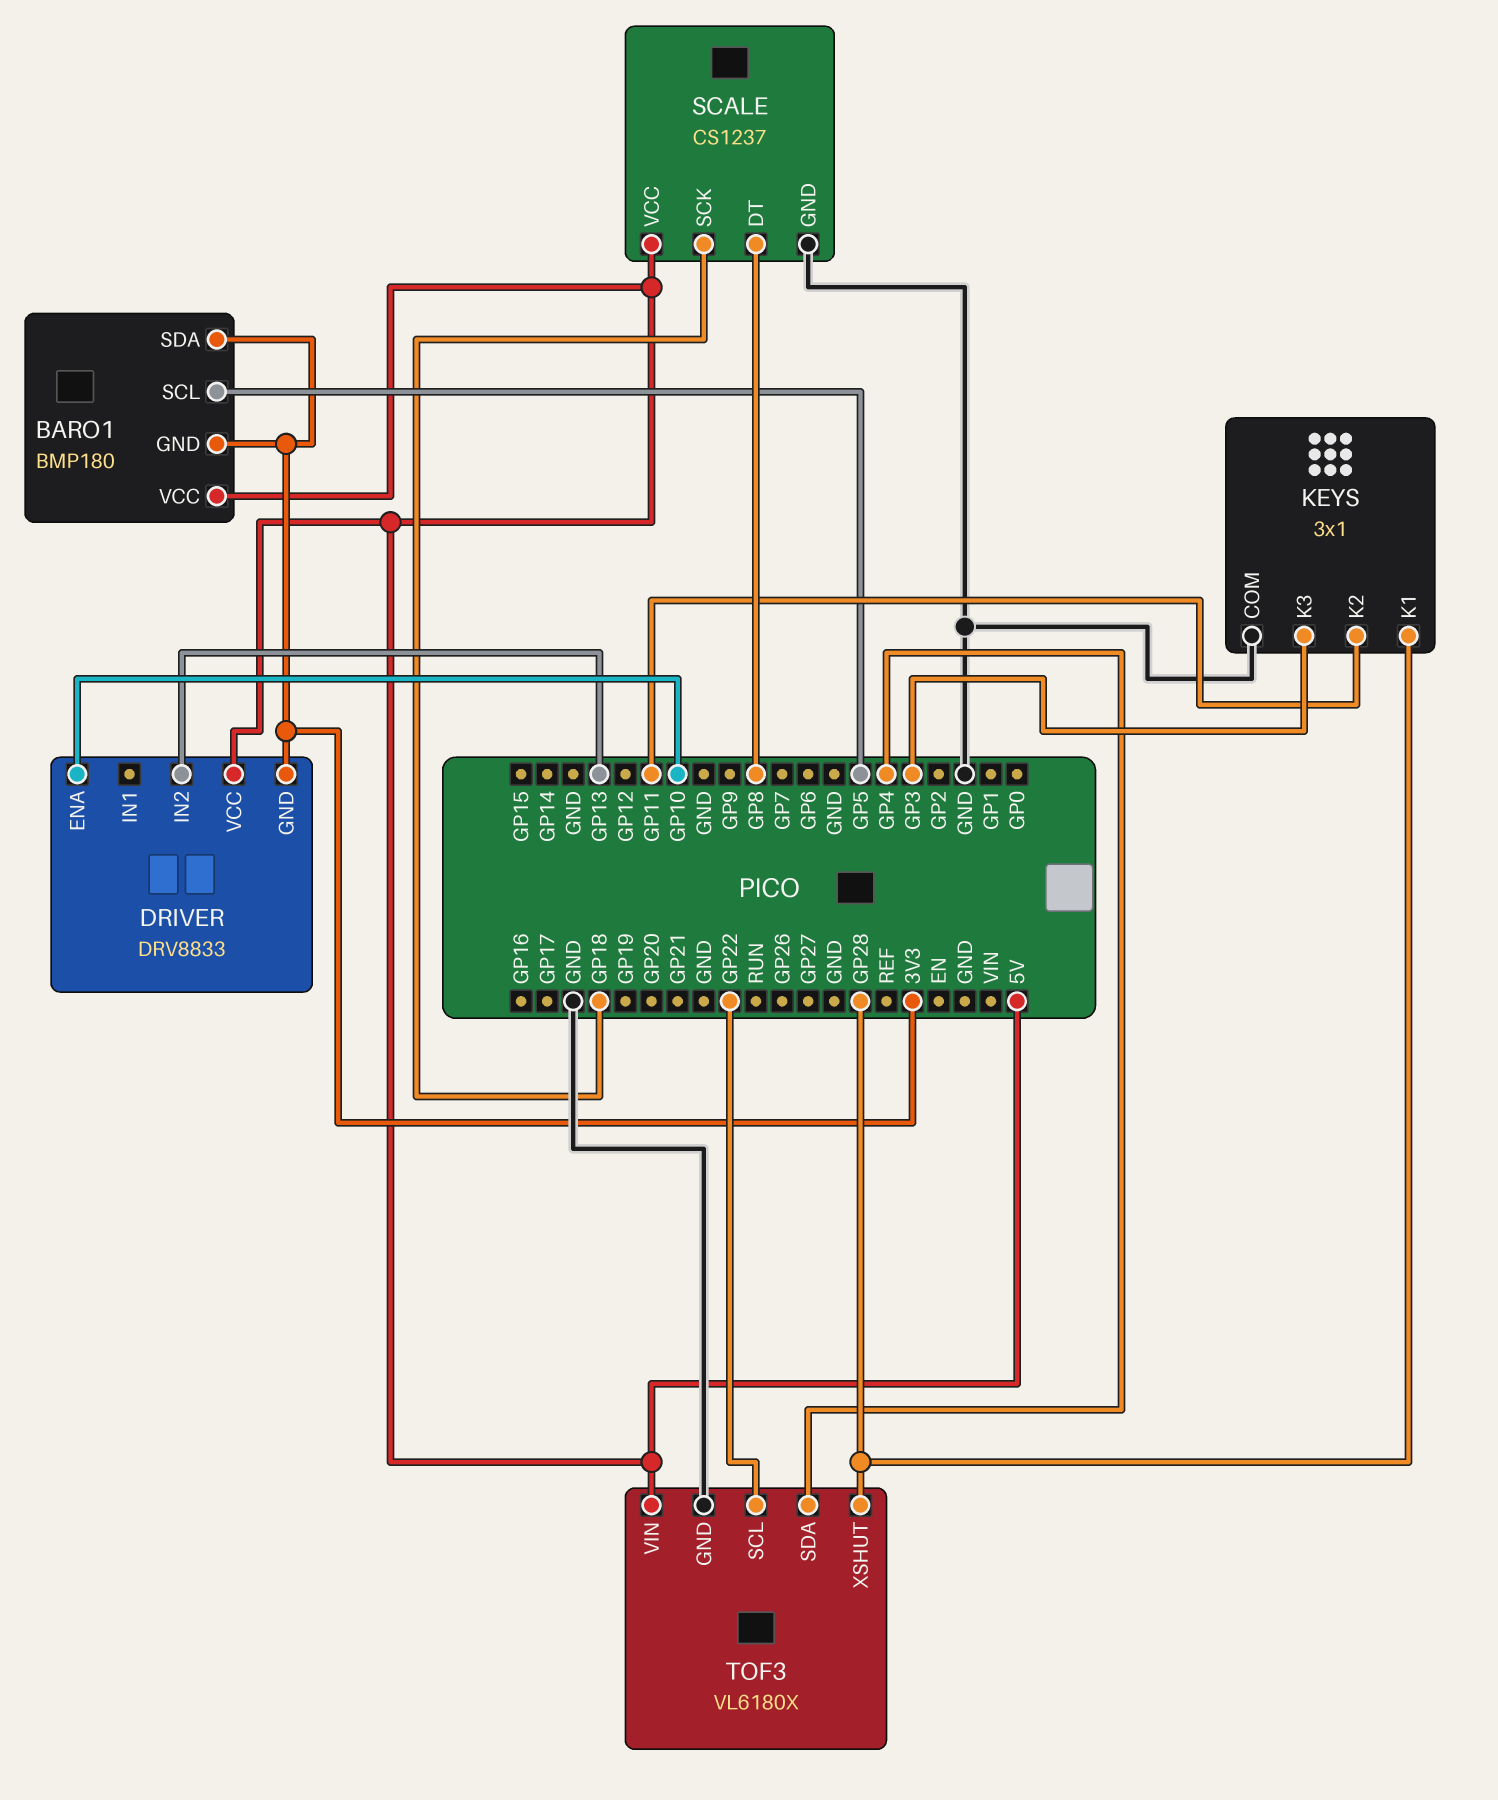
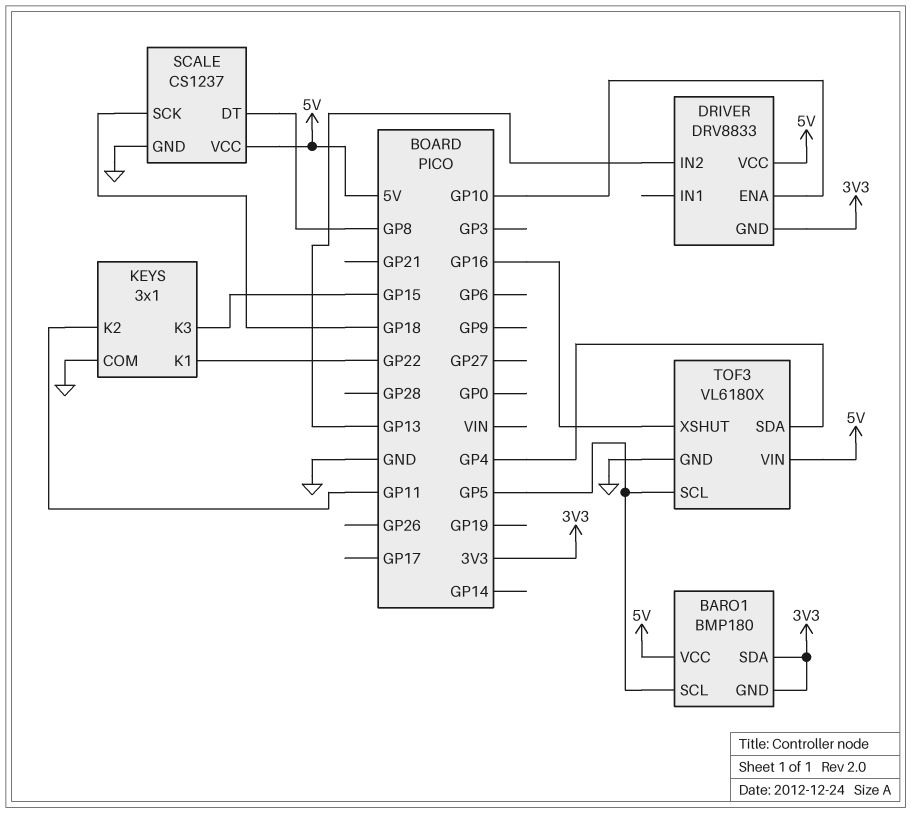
KEYS pin K1: GP28 -> GP22
KEYS pin K3: GP3 -> GP15
TOF3 pin SCL: GP22 -> GP5
TOF3 pin XSHUT: GP28 -> GP16

